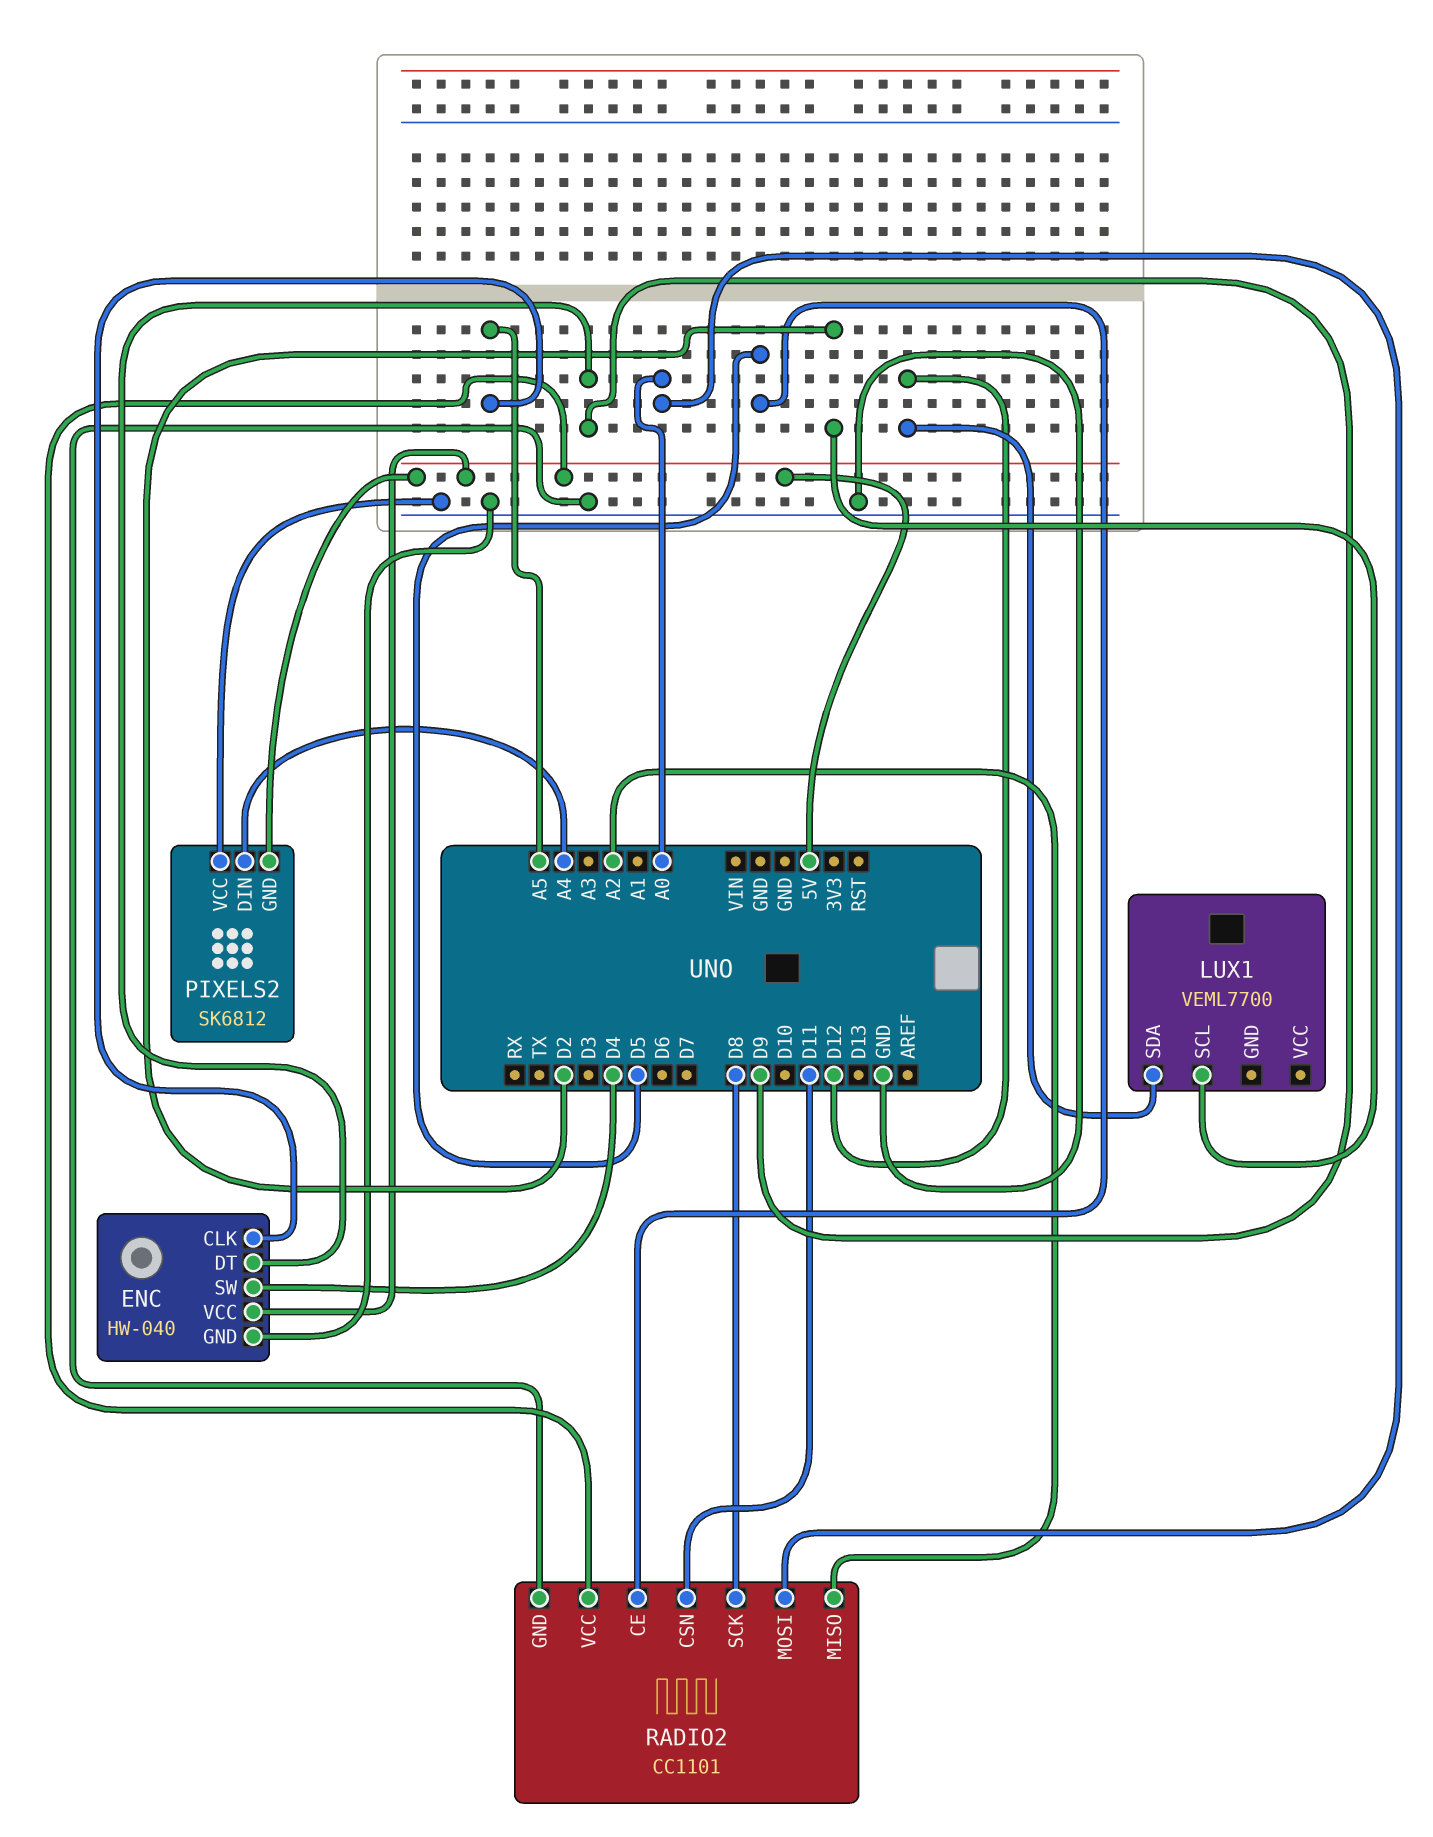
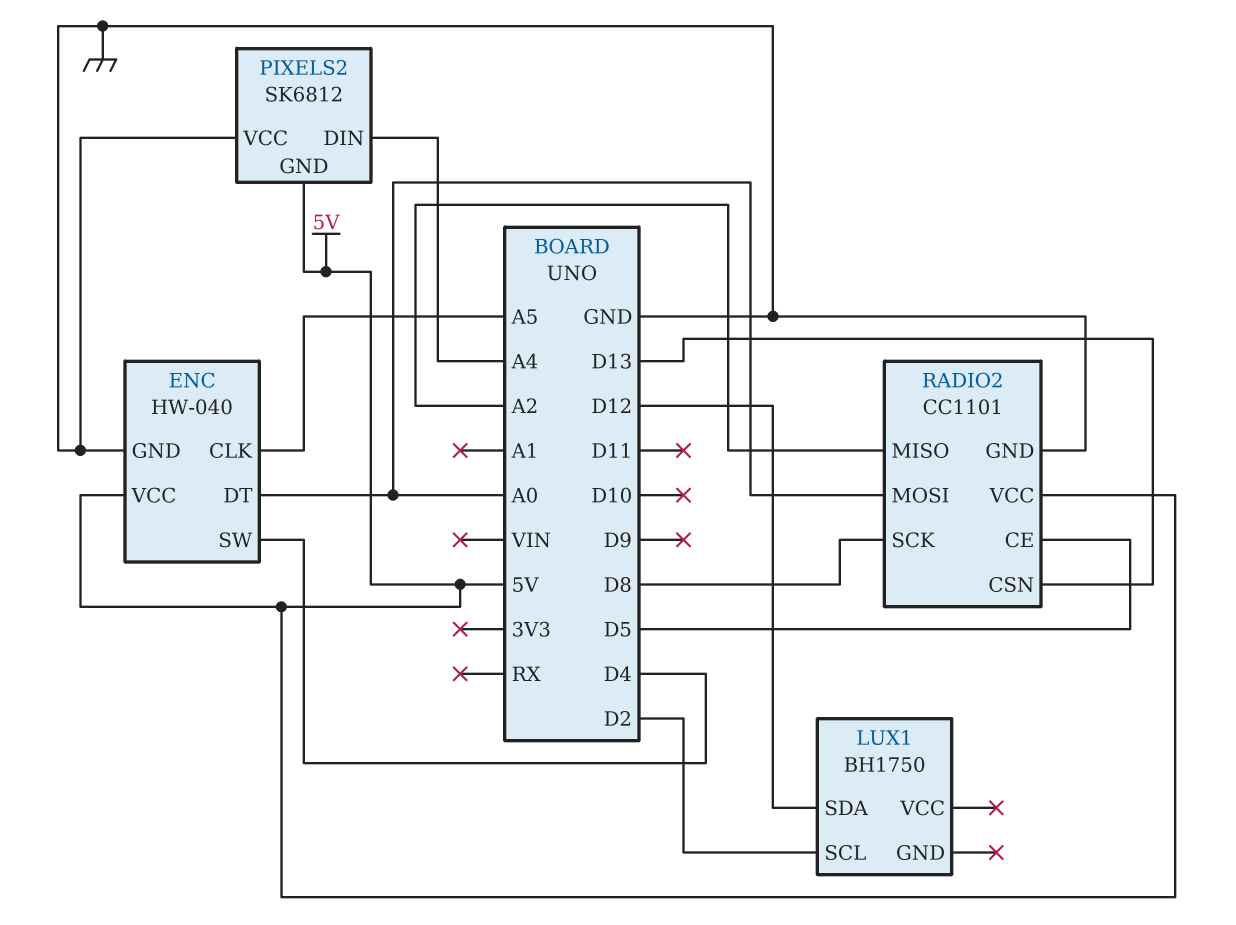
ENC pin DT: D9 -> A0
LUX1: VEML7700 -> BH1750
RADIO2 pin CSN: D11 -> D13

